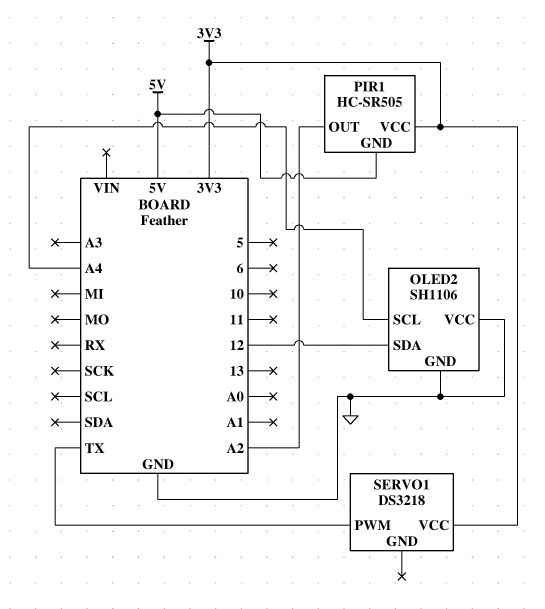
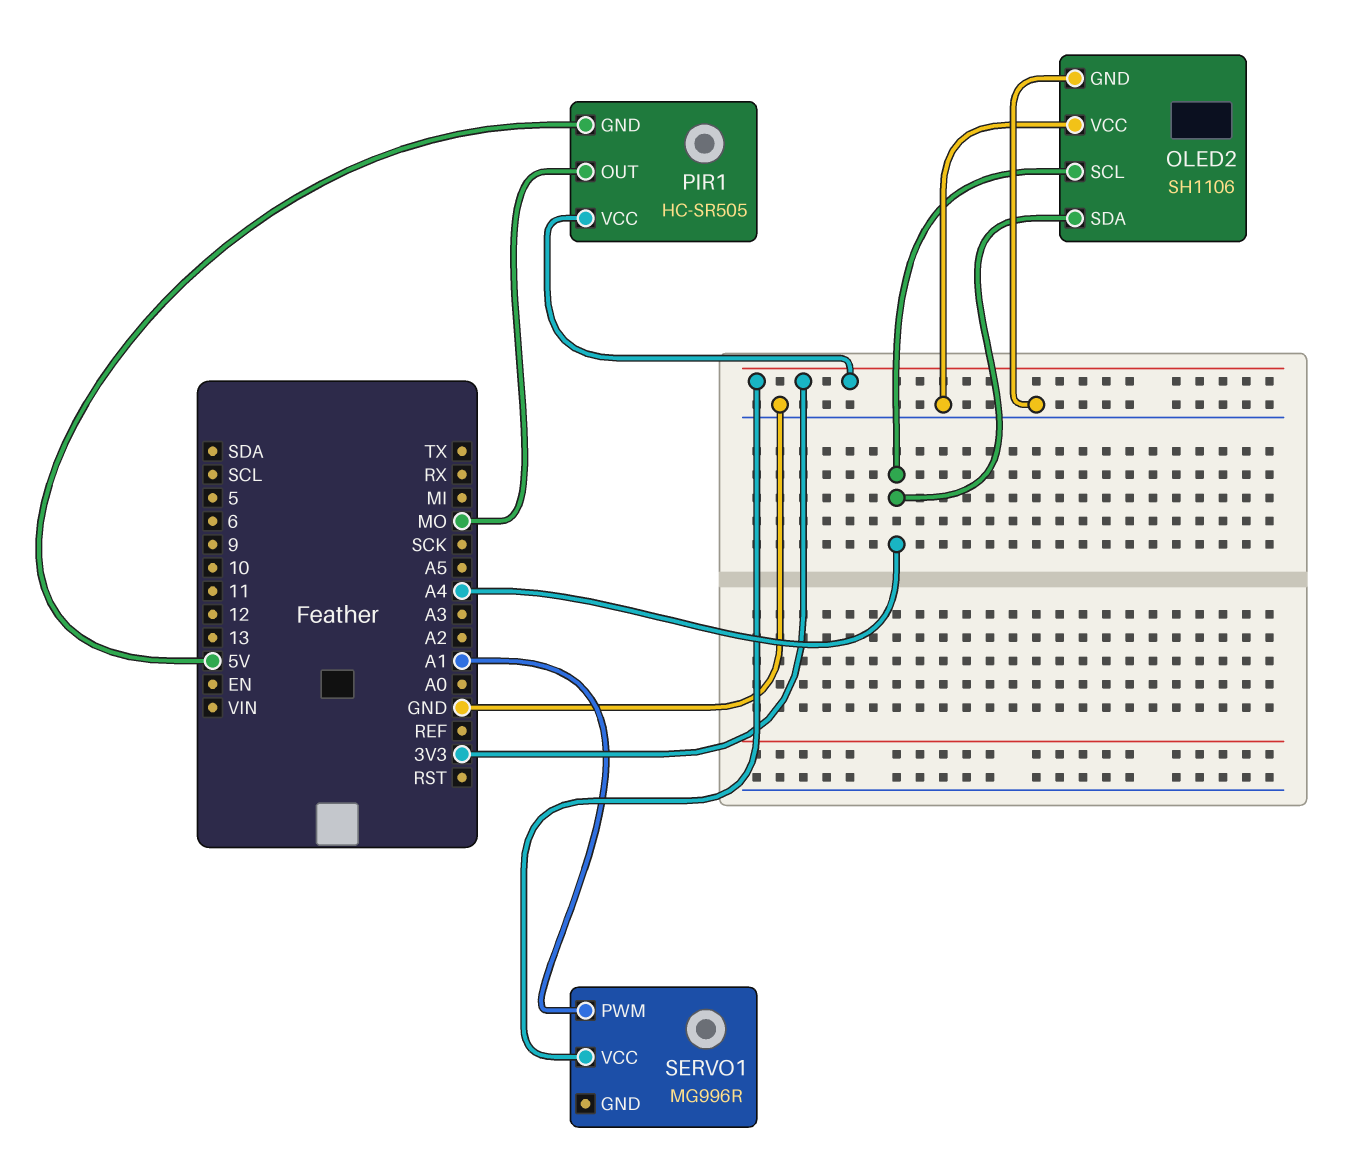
OLED2 pin SDA: 12 -> A4
PIR1 pin OUT: A2 -> MO
SERVO1: DS3218 -> MG996R
SERVO1 pin PWM: TX -> A1

